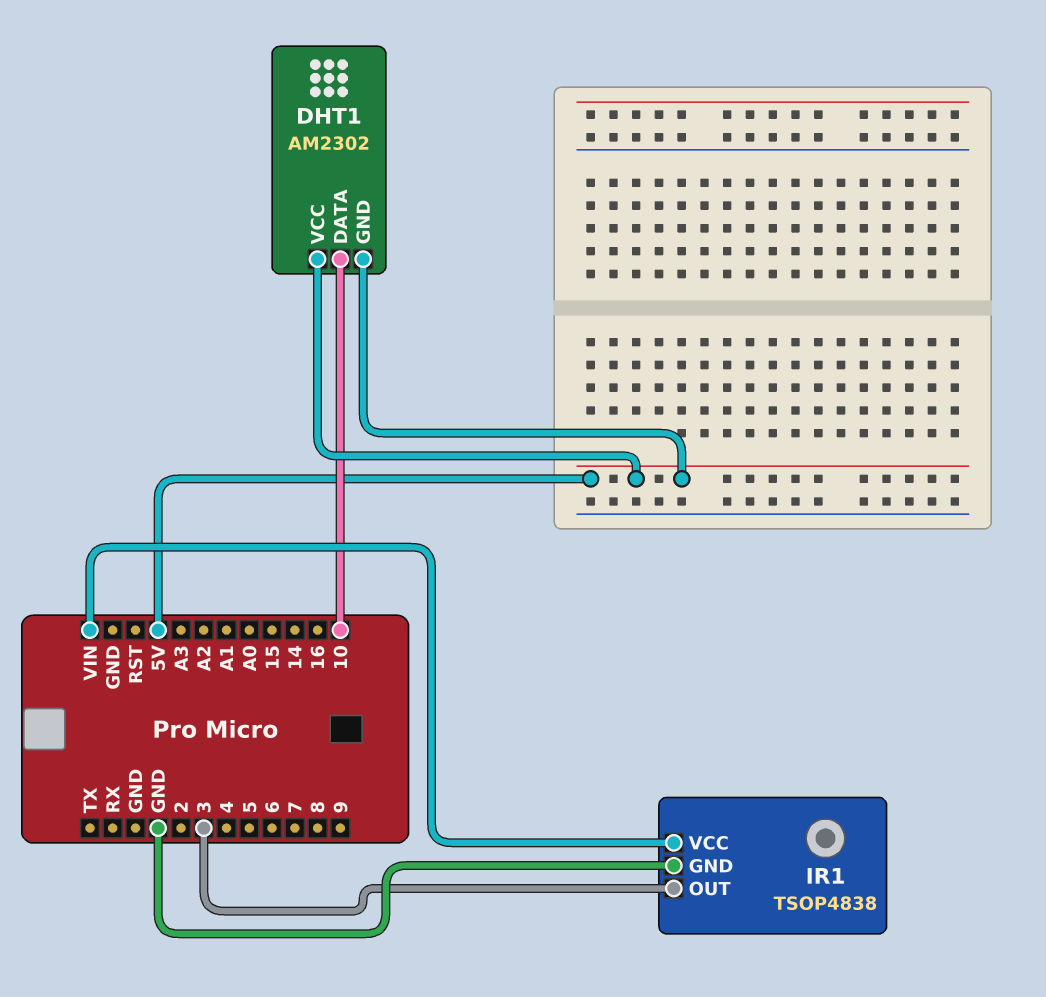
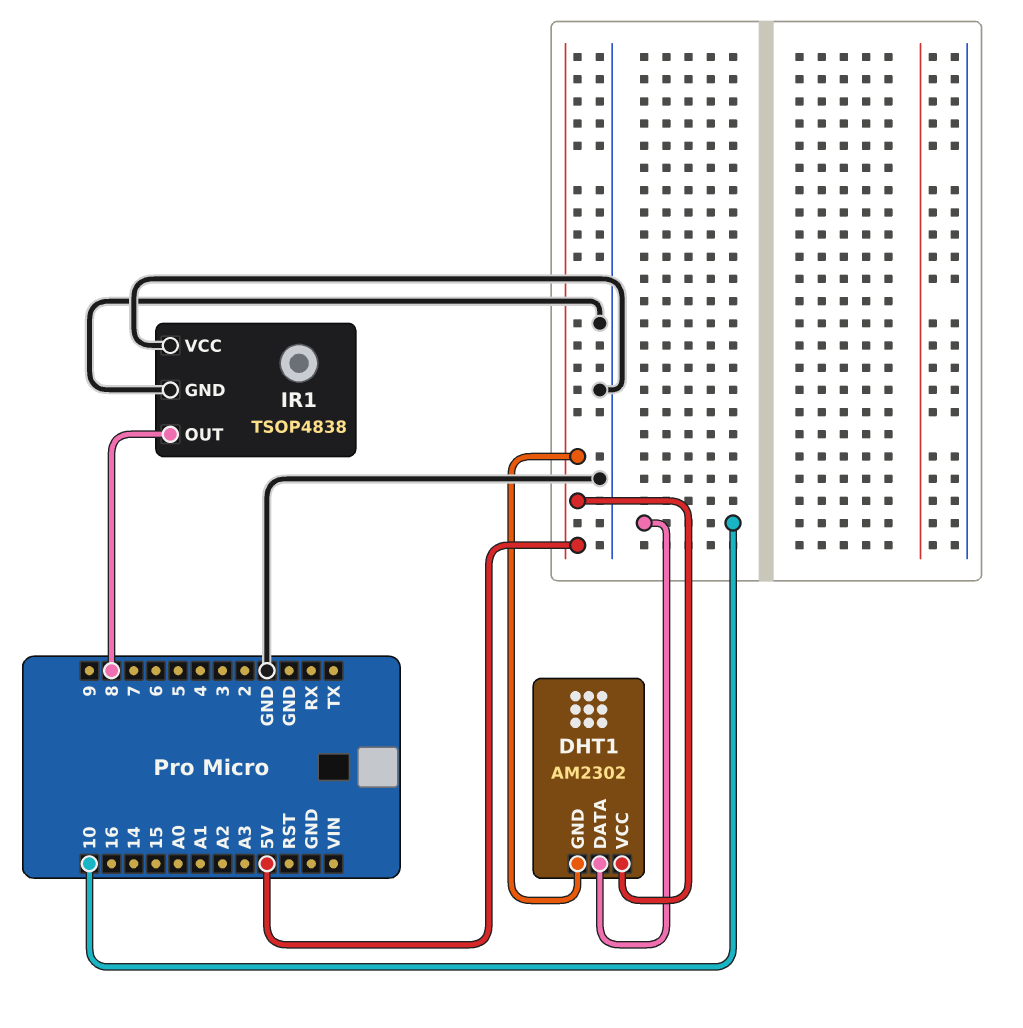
IR1 pin OUT: 3 -> 8
IR1 pin VCC: VIN -> GND

